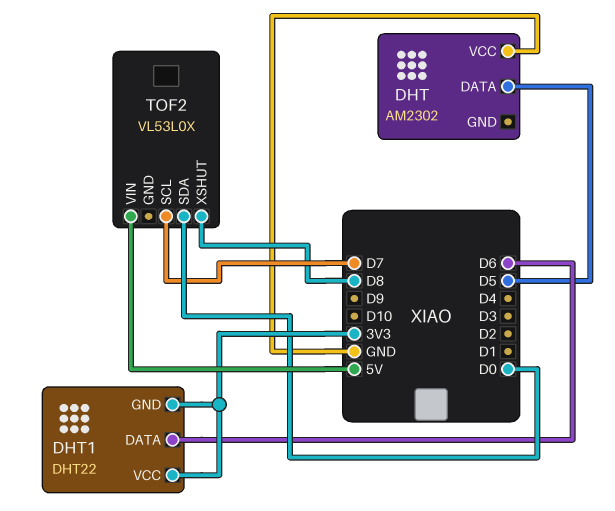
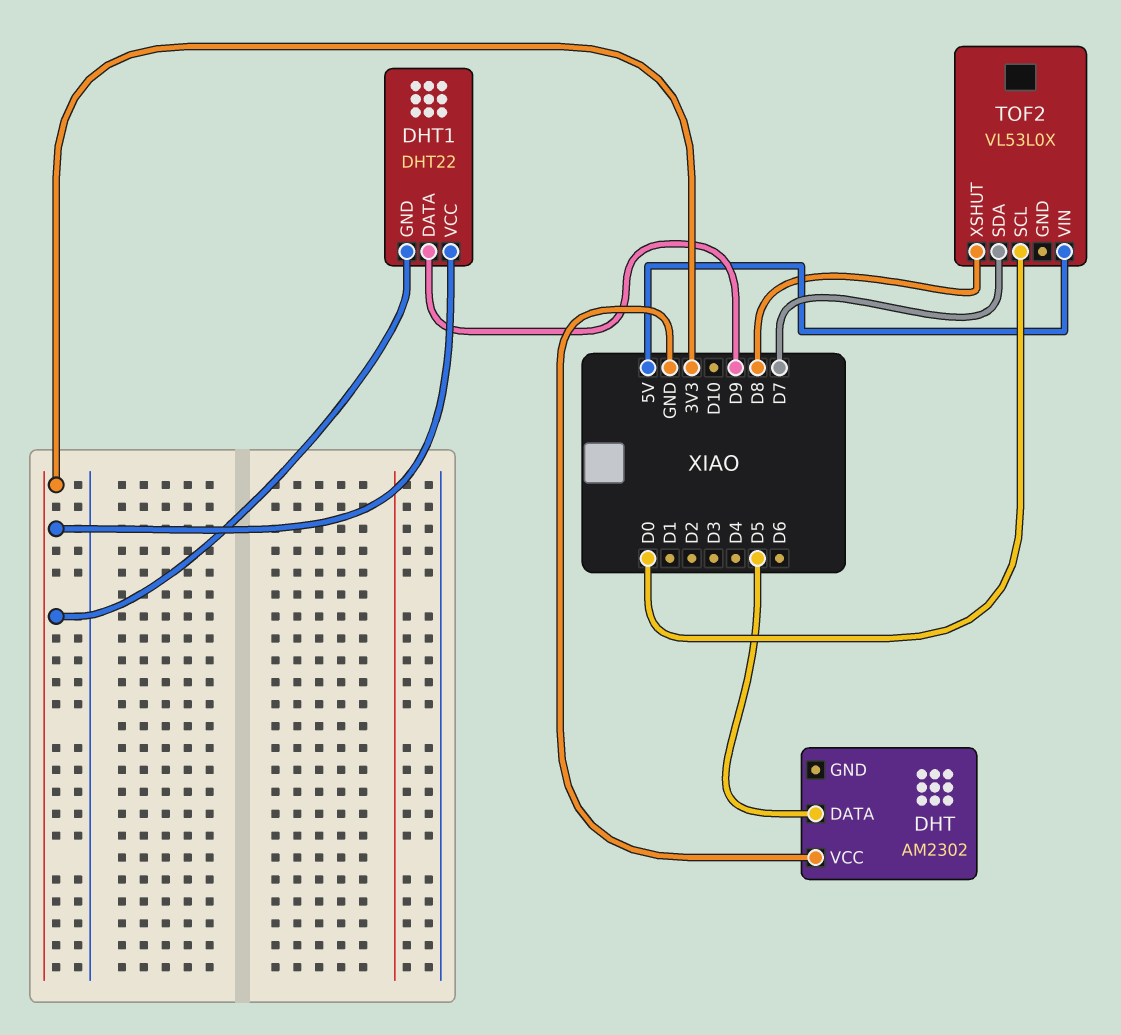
DHT1 pin DATA: D6 -> D9
TOF2 pin SCL: D7 -> D0
TOF2 pin SDA: D0 -> D7

